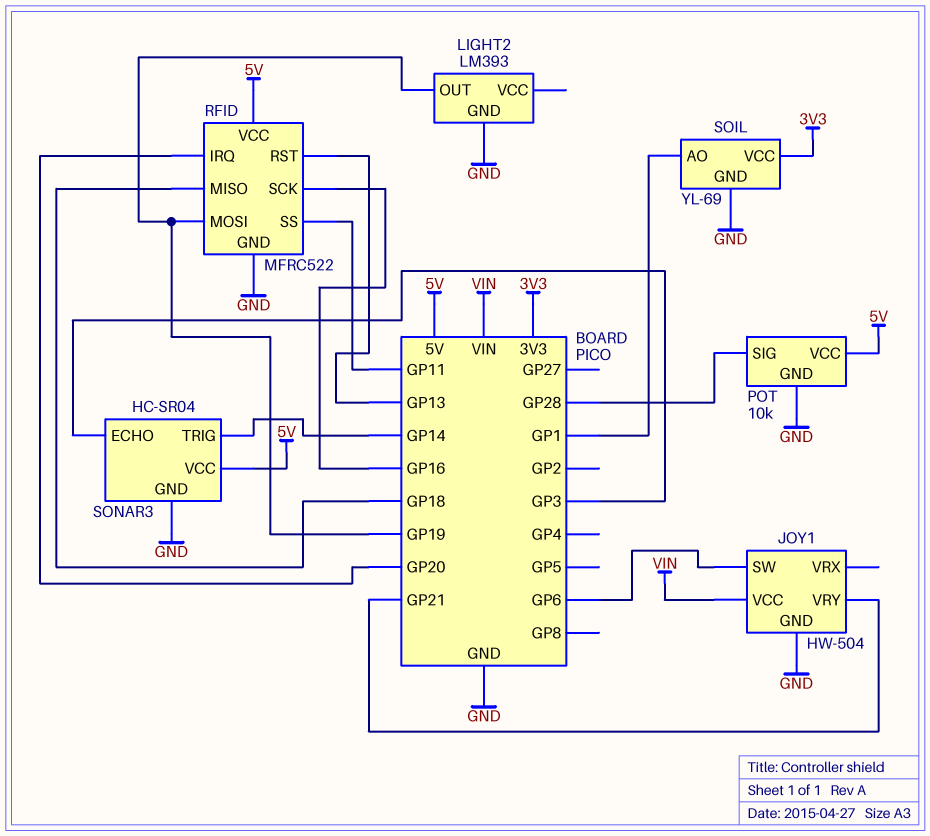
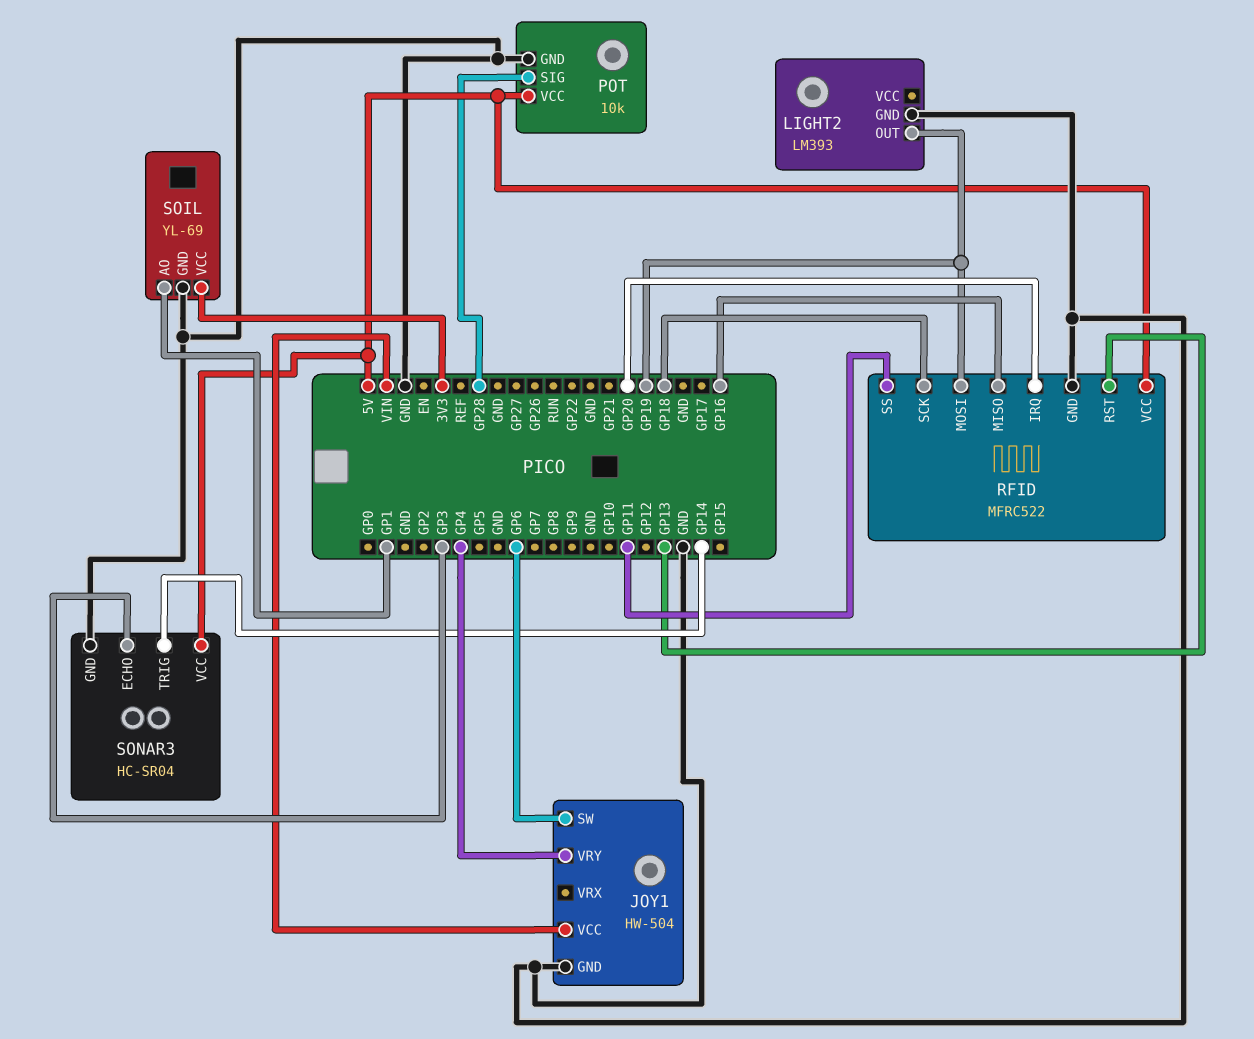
JOY1 pin VRY: GP21 -> GP4
RFID pin MISO: GP18 -> GP16
RFID pin SCK: GP16 -> GP18

